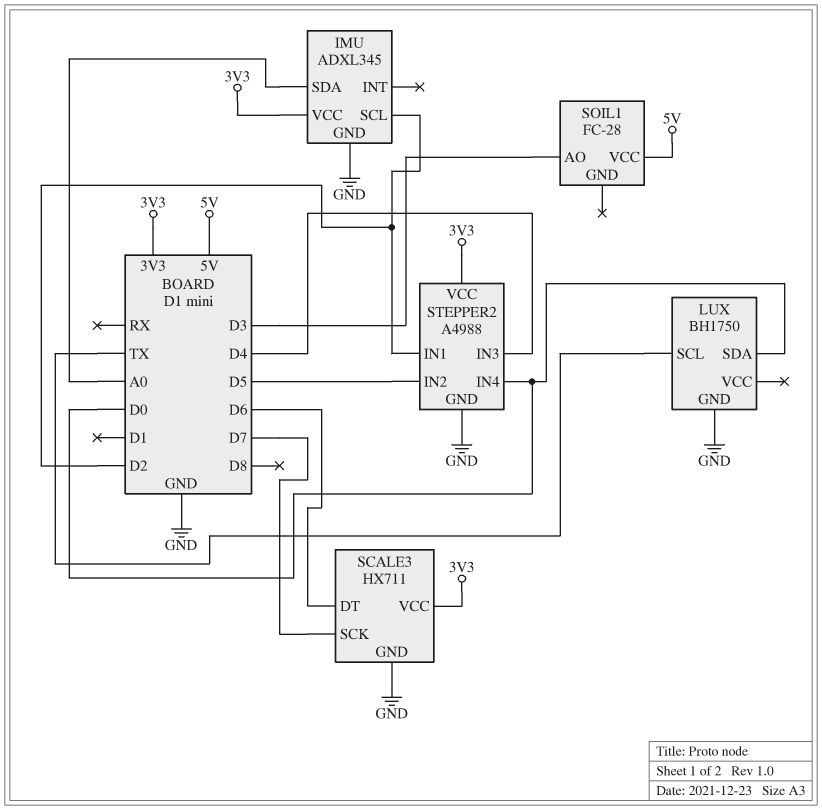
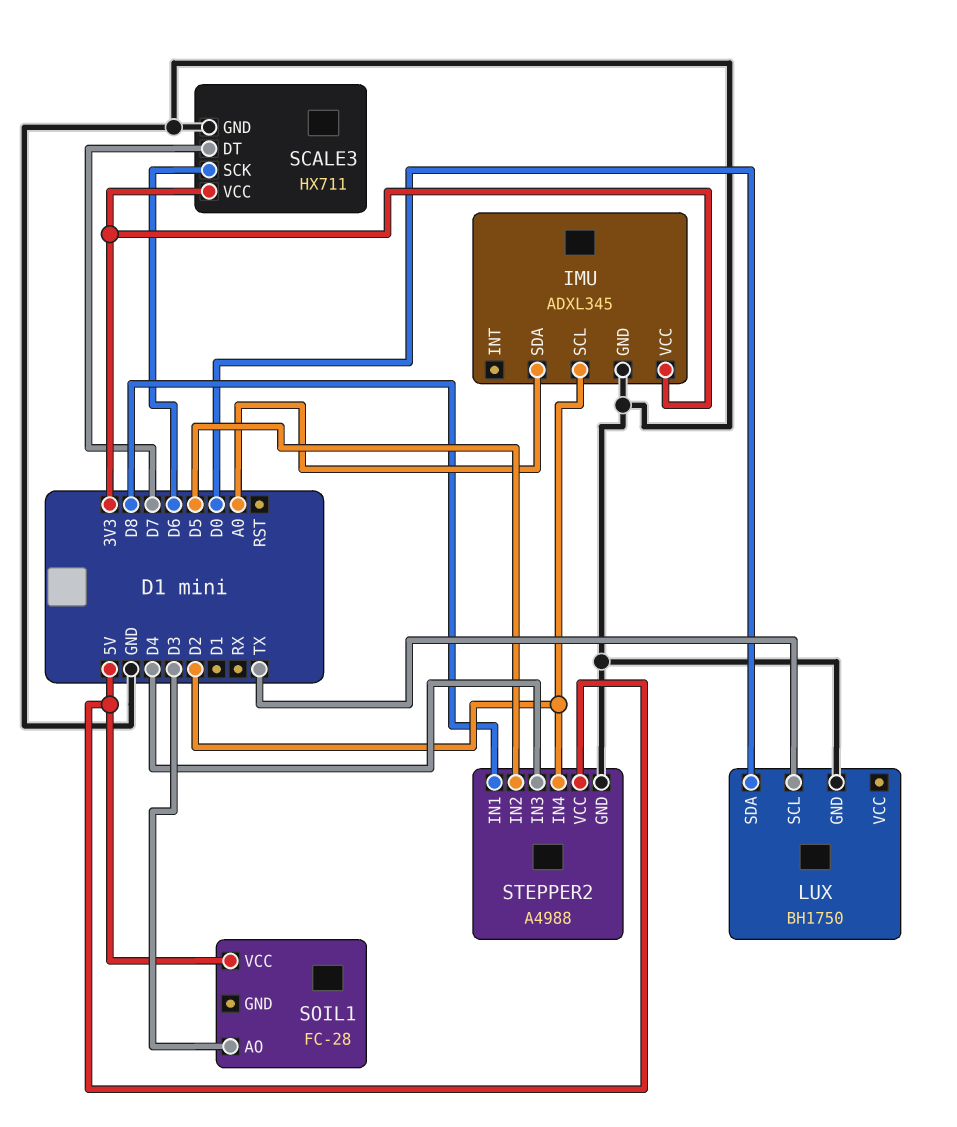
SCALE3 pin DT: D6 -> D7
SCALE3 pin SCK: D7 -> D6
STEPPER2 pin IN1: D2 -> D8
STEPPER2 pin IN4: D0 -> D2
STEPPER2 pin VCC: 3V3 -> 5V

